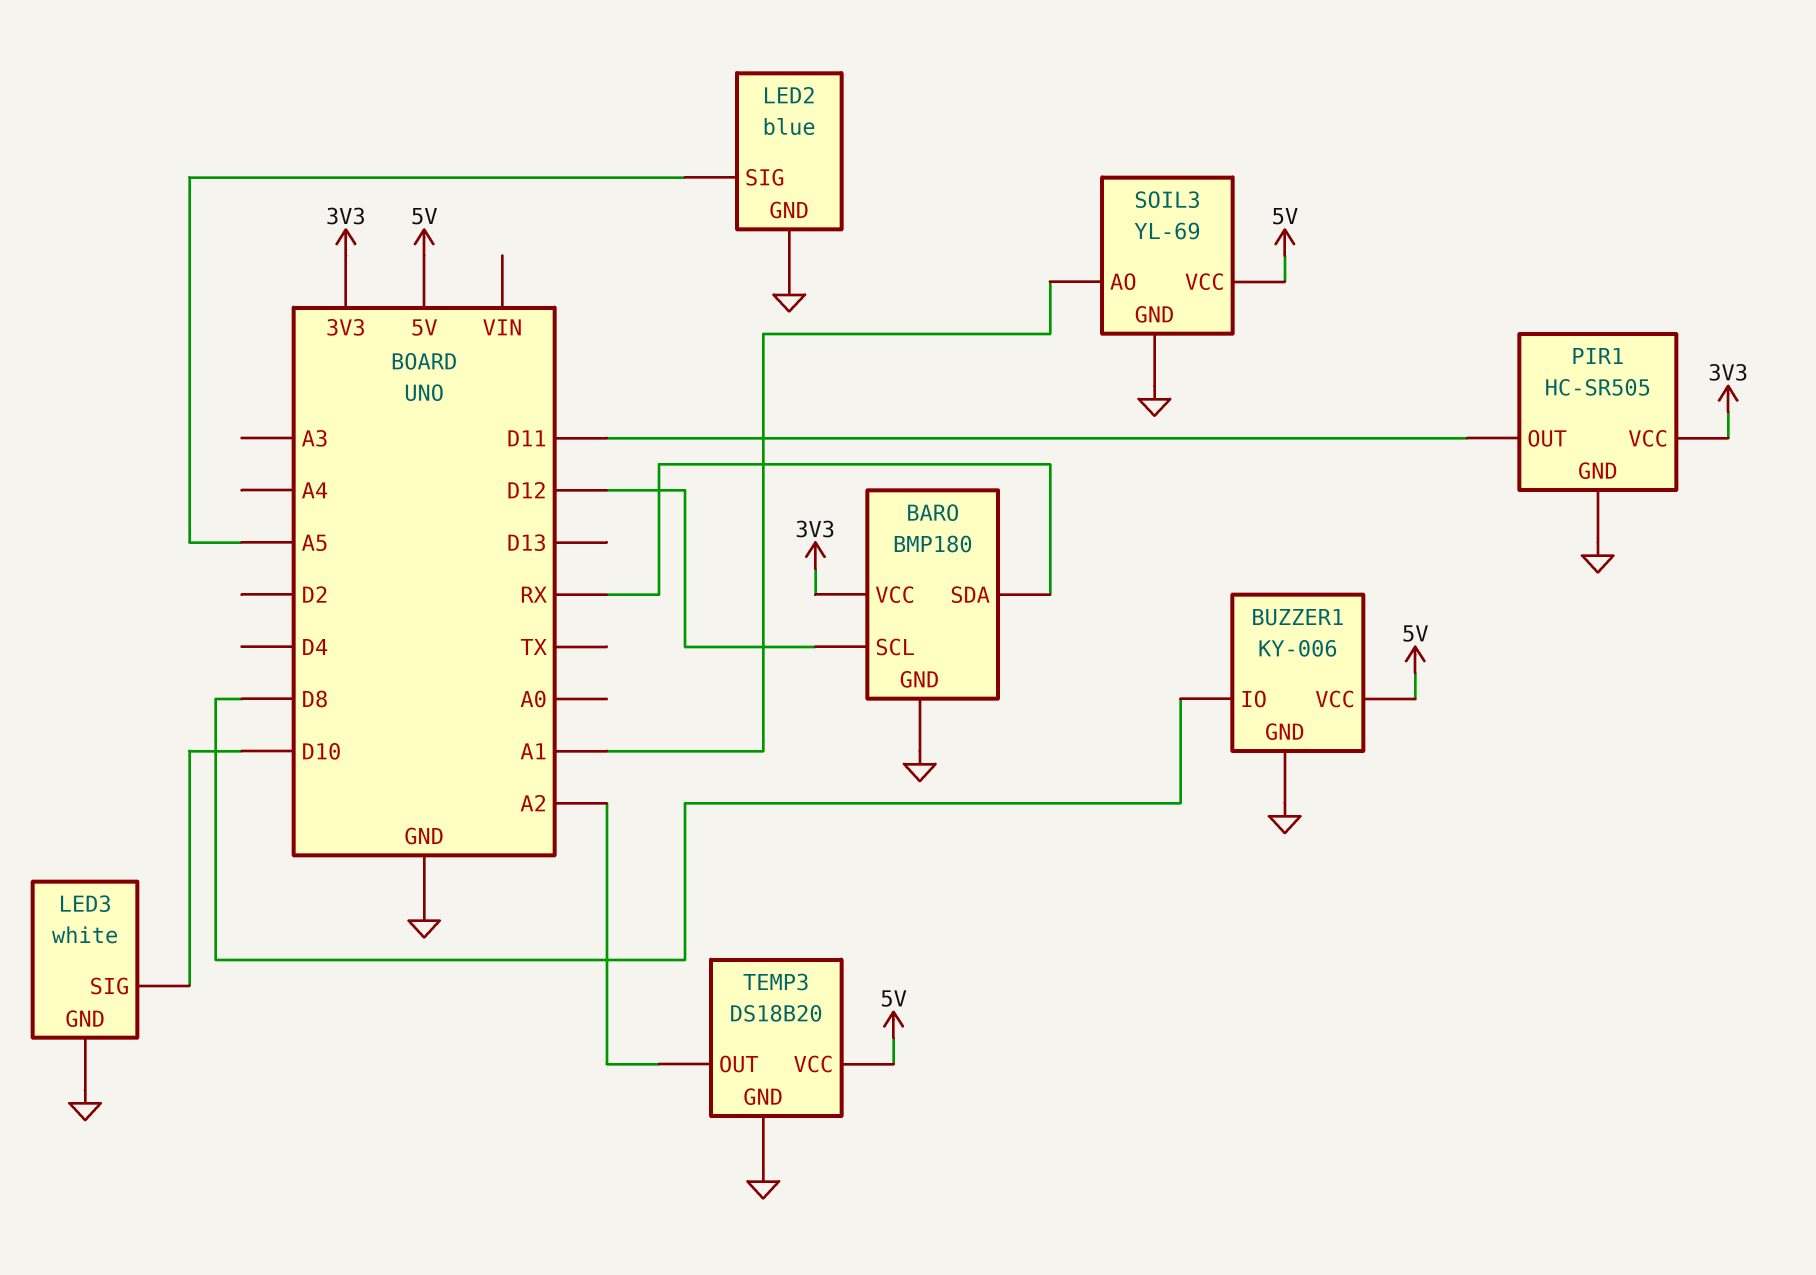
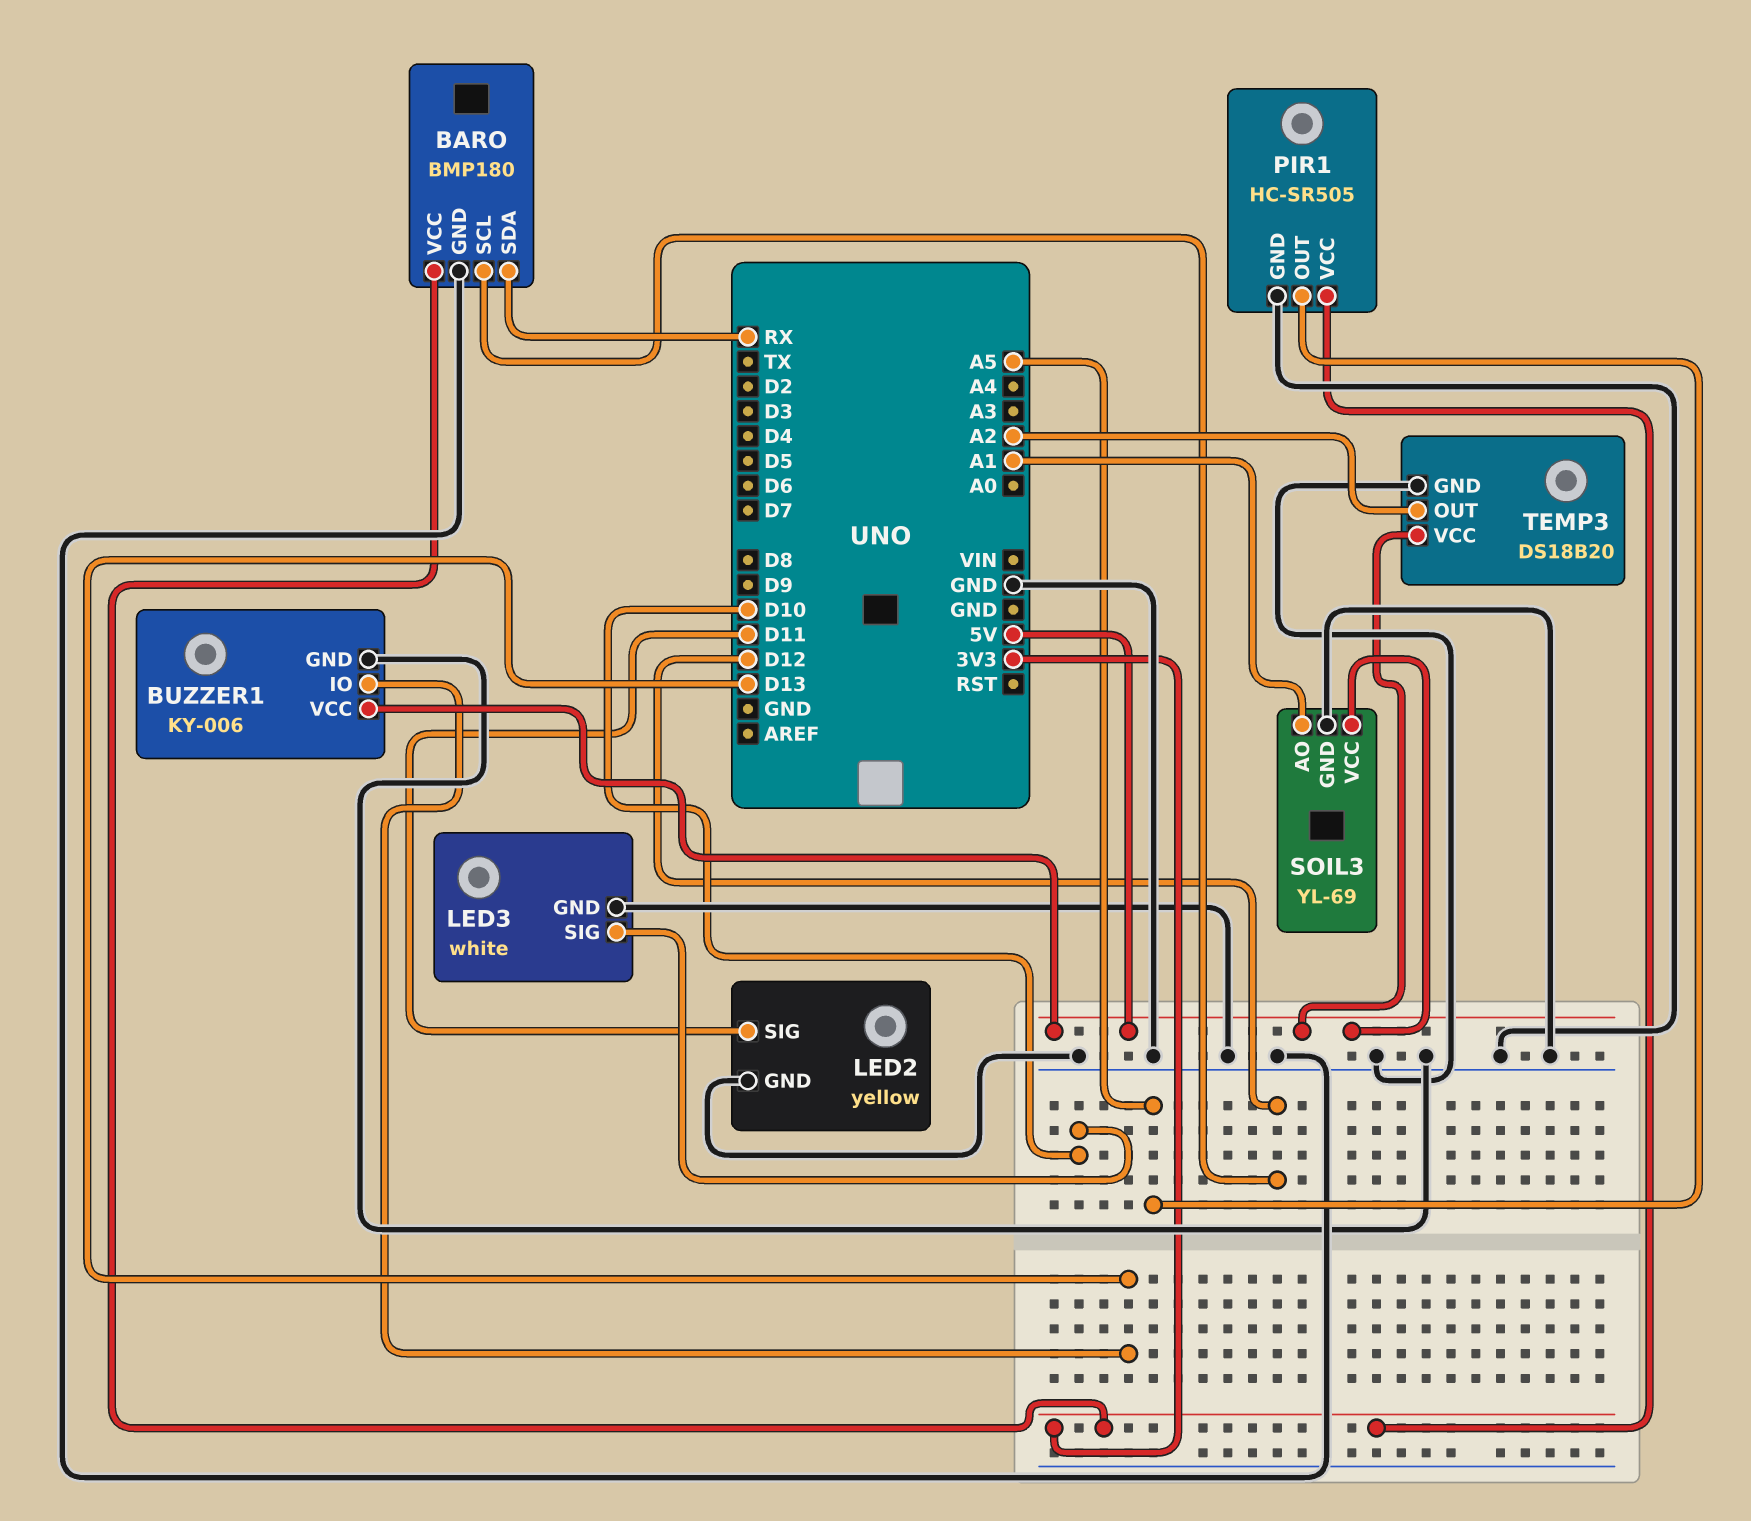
BUZZER1 pin IO: D8 -> D13
LED2: blue -> yellow
LED2 pin SIG: A5 -> D11
PIR1 pin OUT: D11 -> A5

